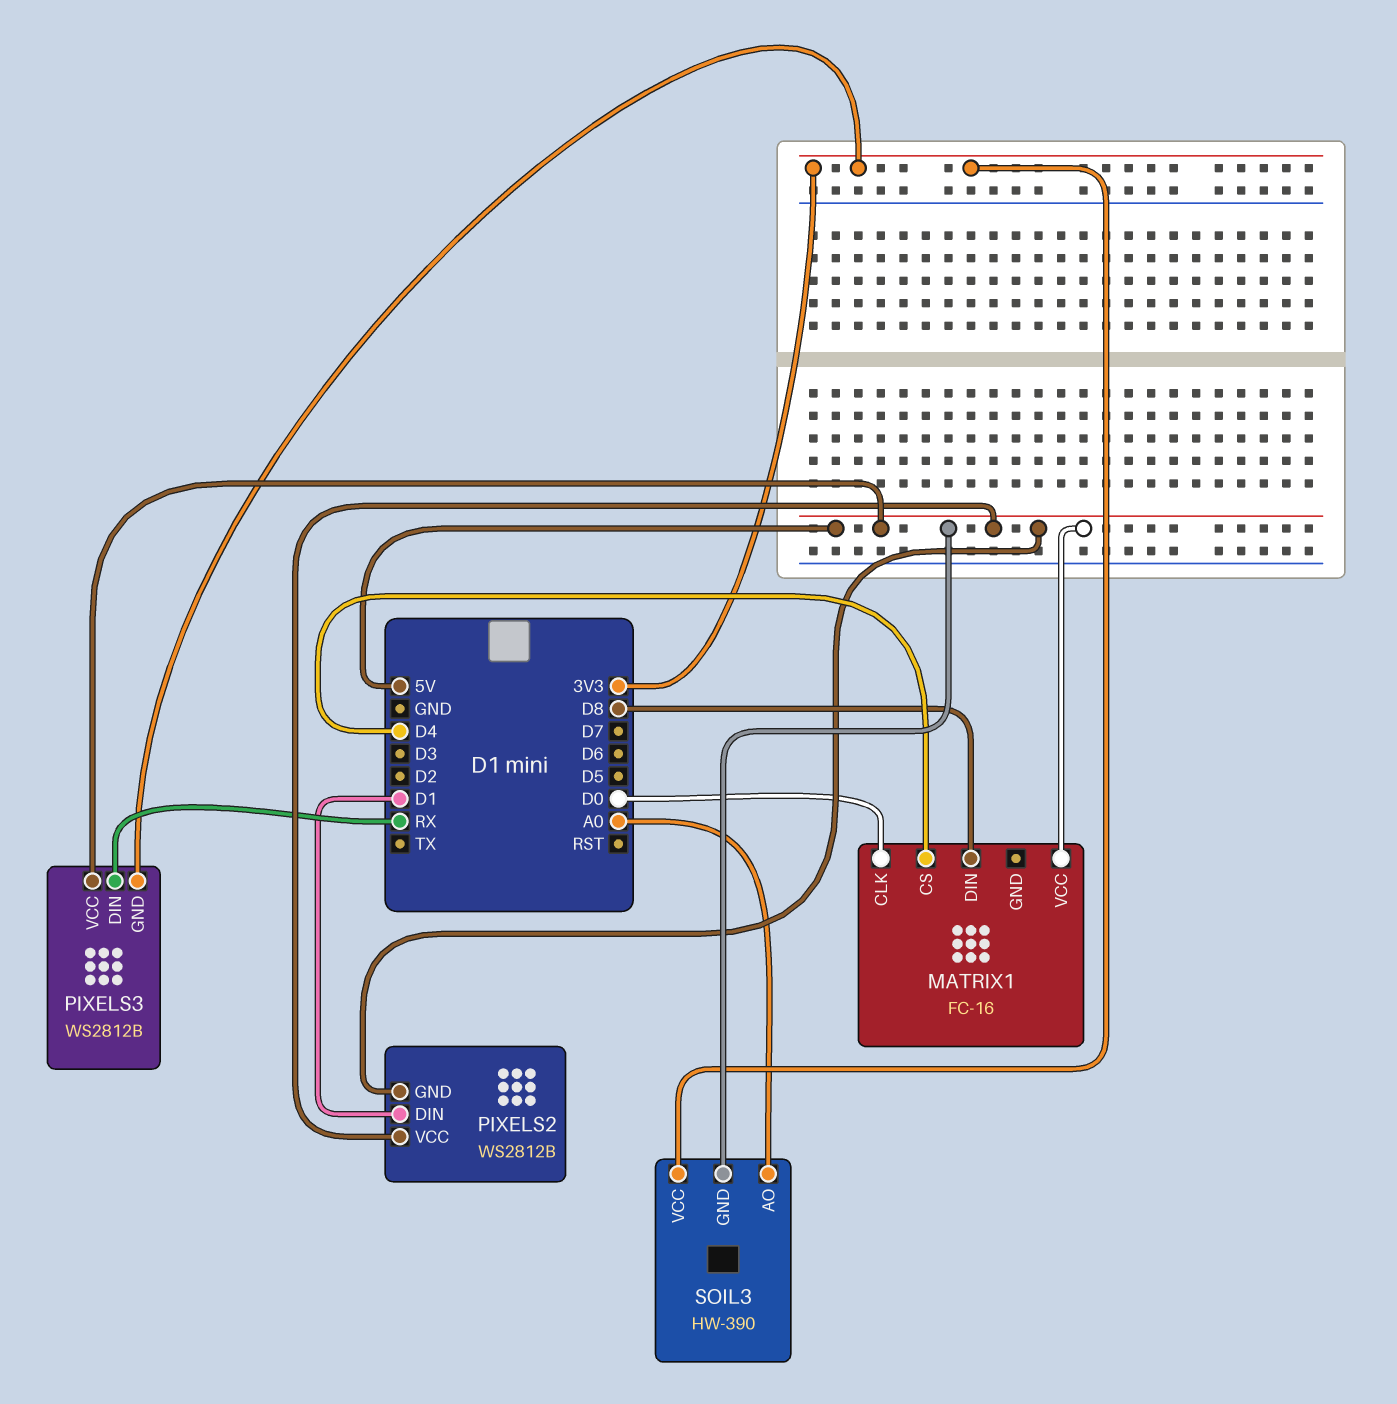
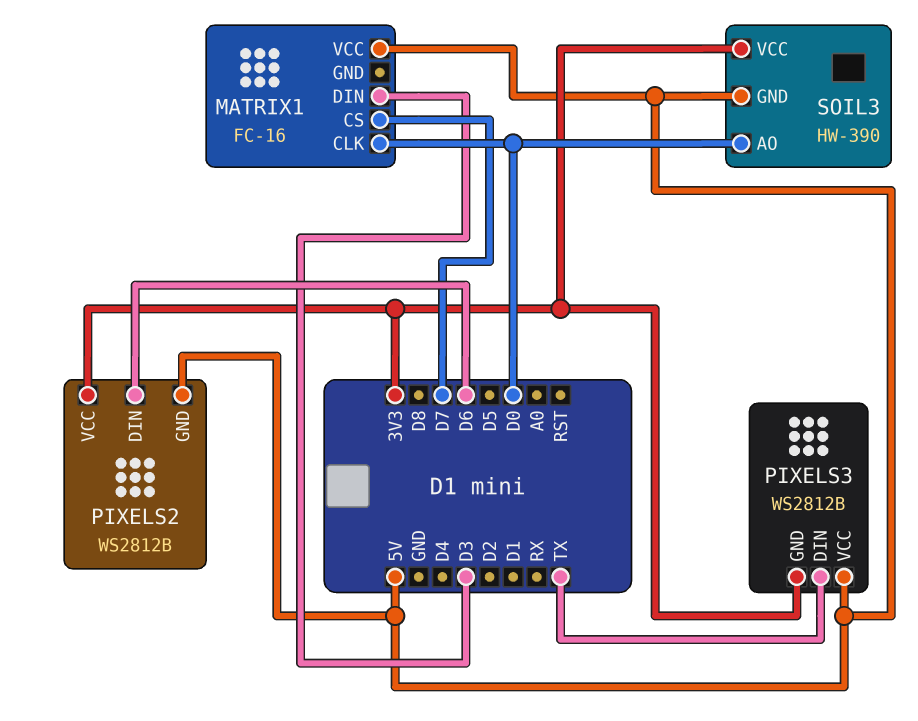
MATRIX1 pin CS: D4 -> D7
MATRIX1 pin DIN: D8 -> D3
PIXELS2 pin DIN: D1 -> D6
PIXELS2 pin VCC: 5V -> 3V3
PIXELS3 pin DIN: RX -> TX
SOIL3 pin AO: A0 -> D0

